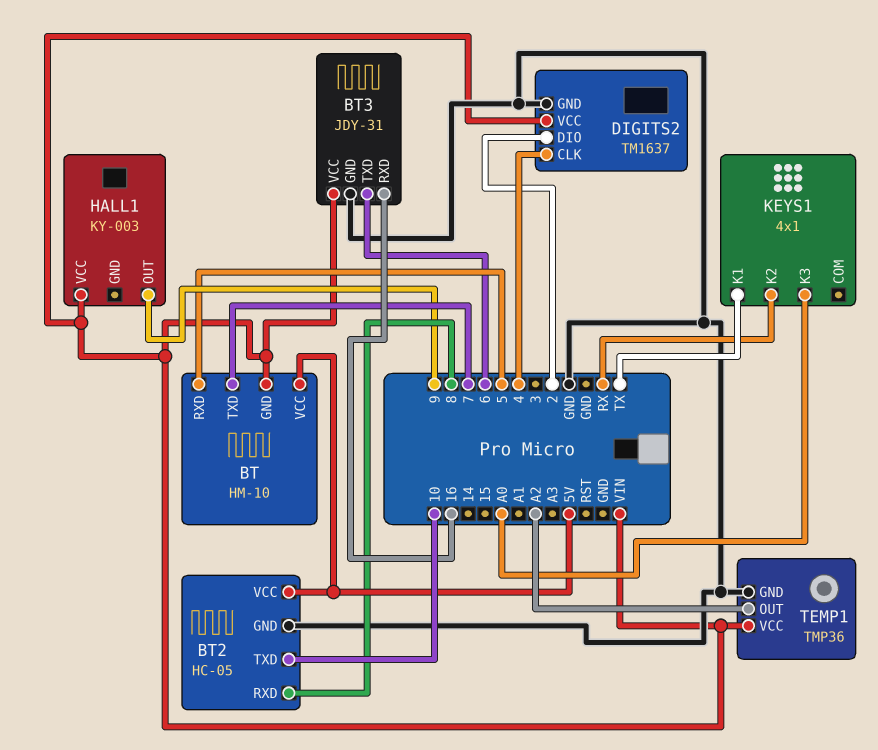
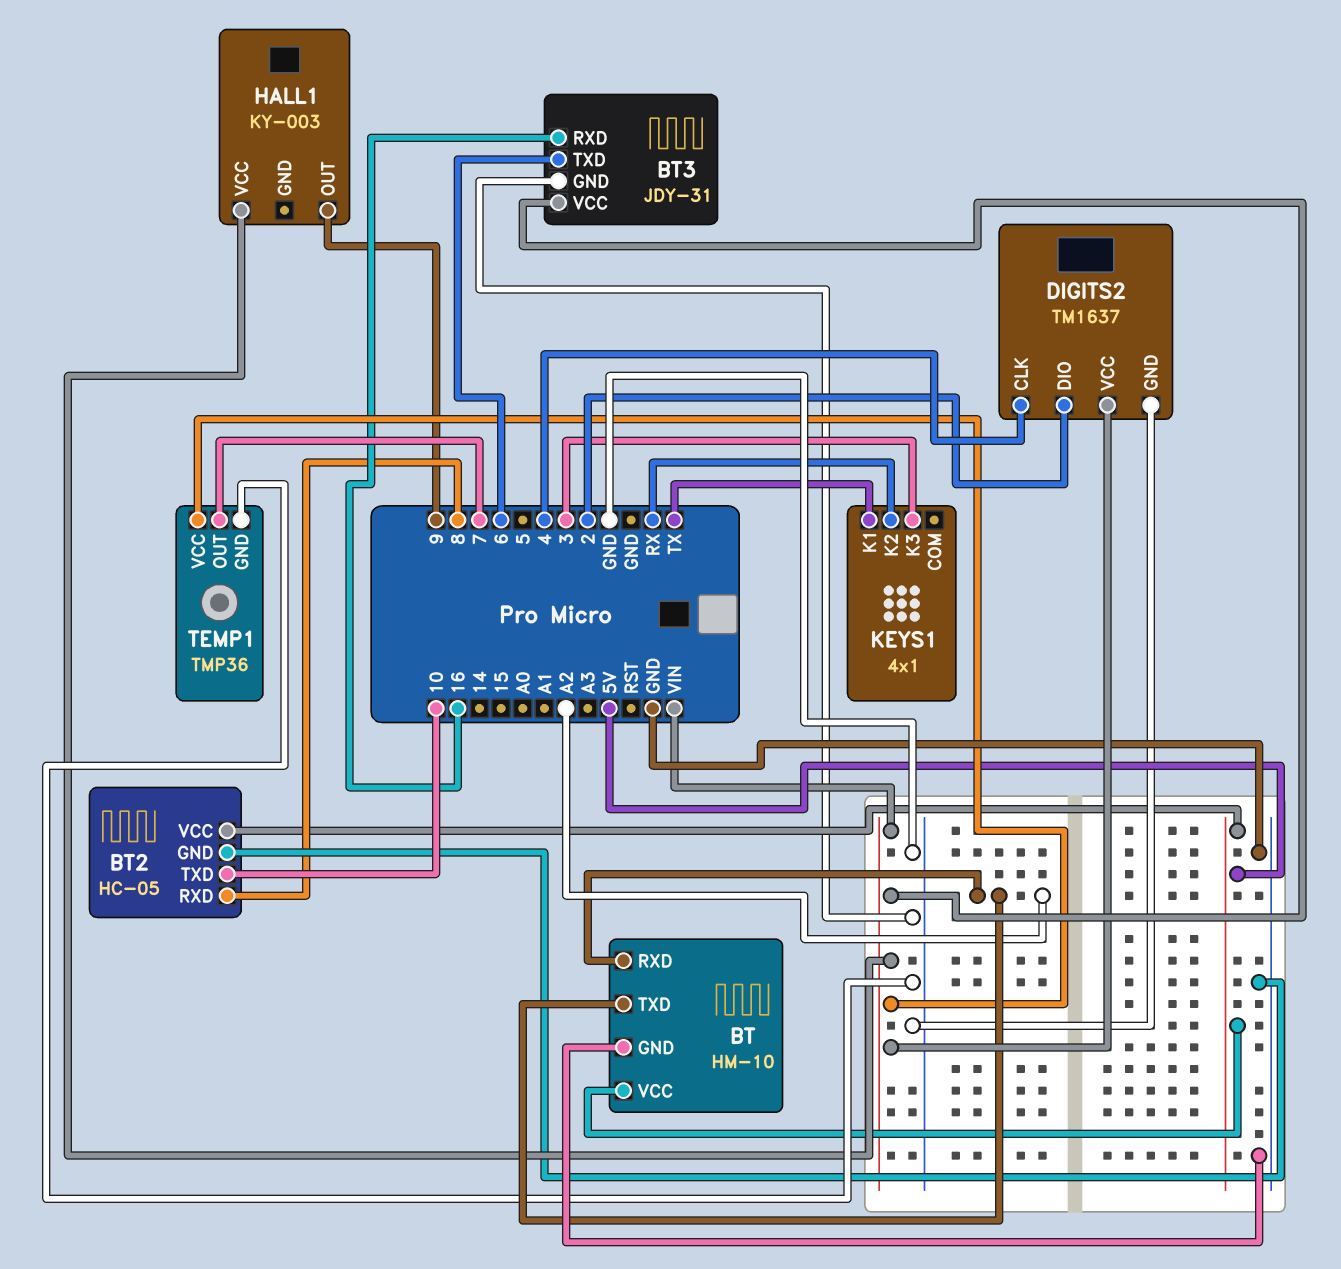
BT pin GND: VIN -> GND
BT pin RXD: 5 -> A2
BT pin TXD: 7 -> A2
KEYS1 pin K3: A0 -> 3
TEMP1 pin OUT: A2 -> 7

